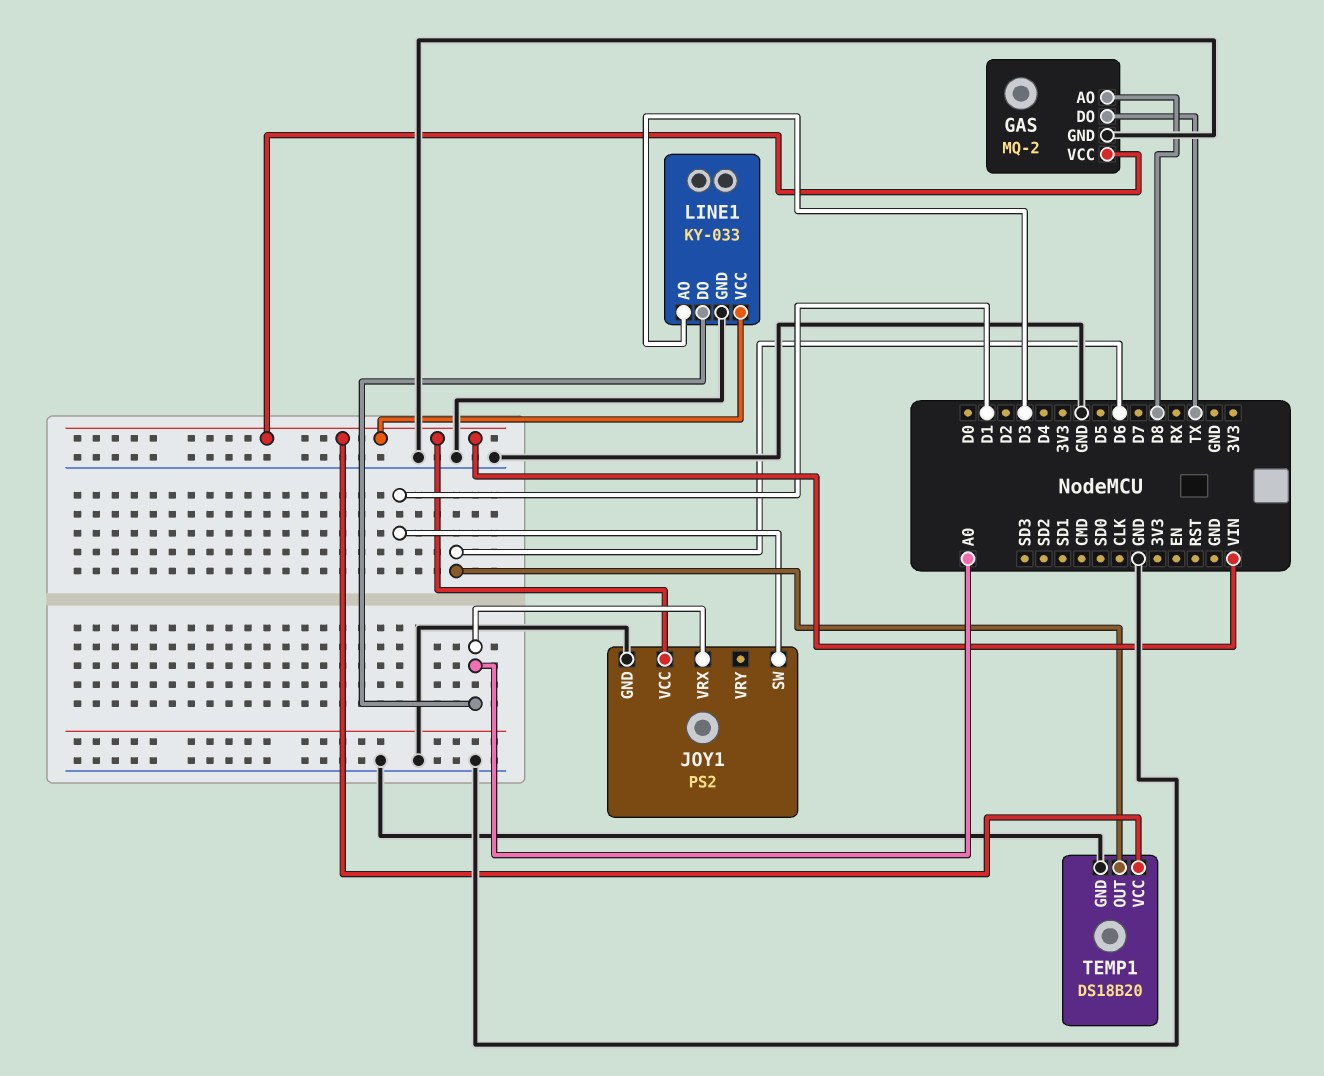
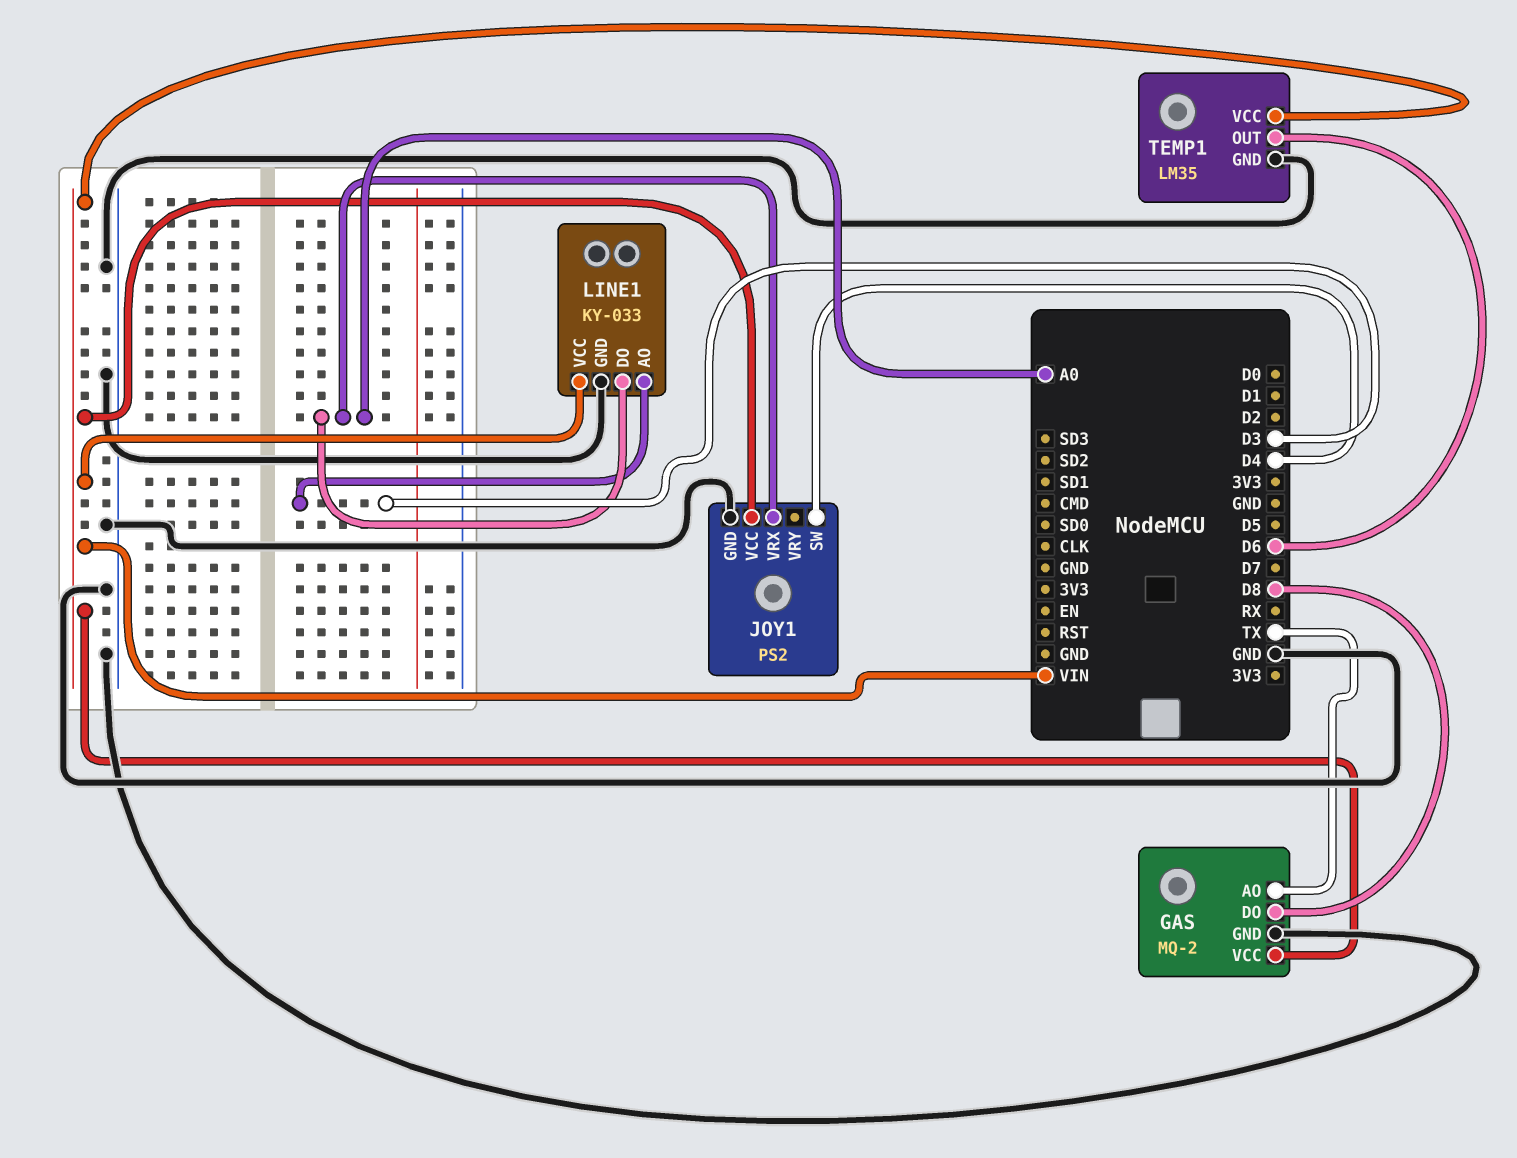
GAS pin AO: D8 -> TX
GAS pin DO: TX -> D8
JOY1 pin SW: D1 -> D4
TEMP1: DS18B20 -> LM35

